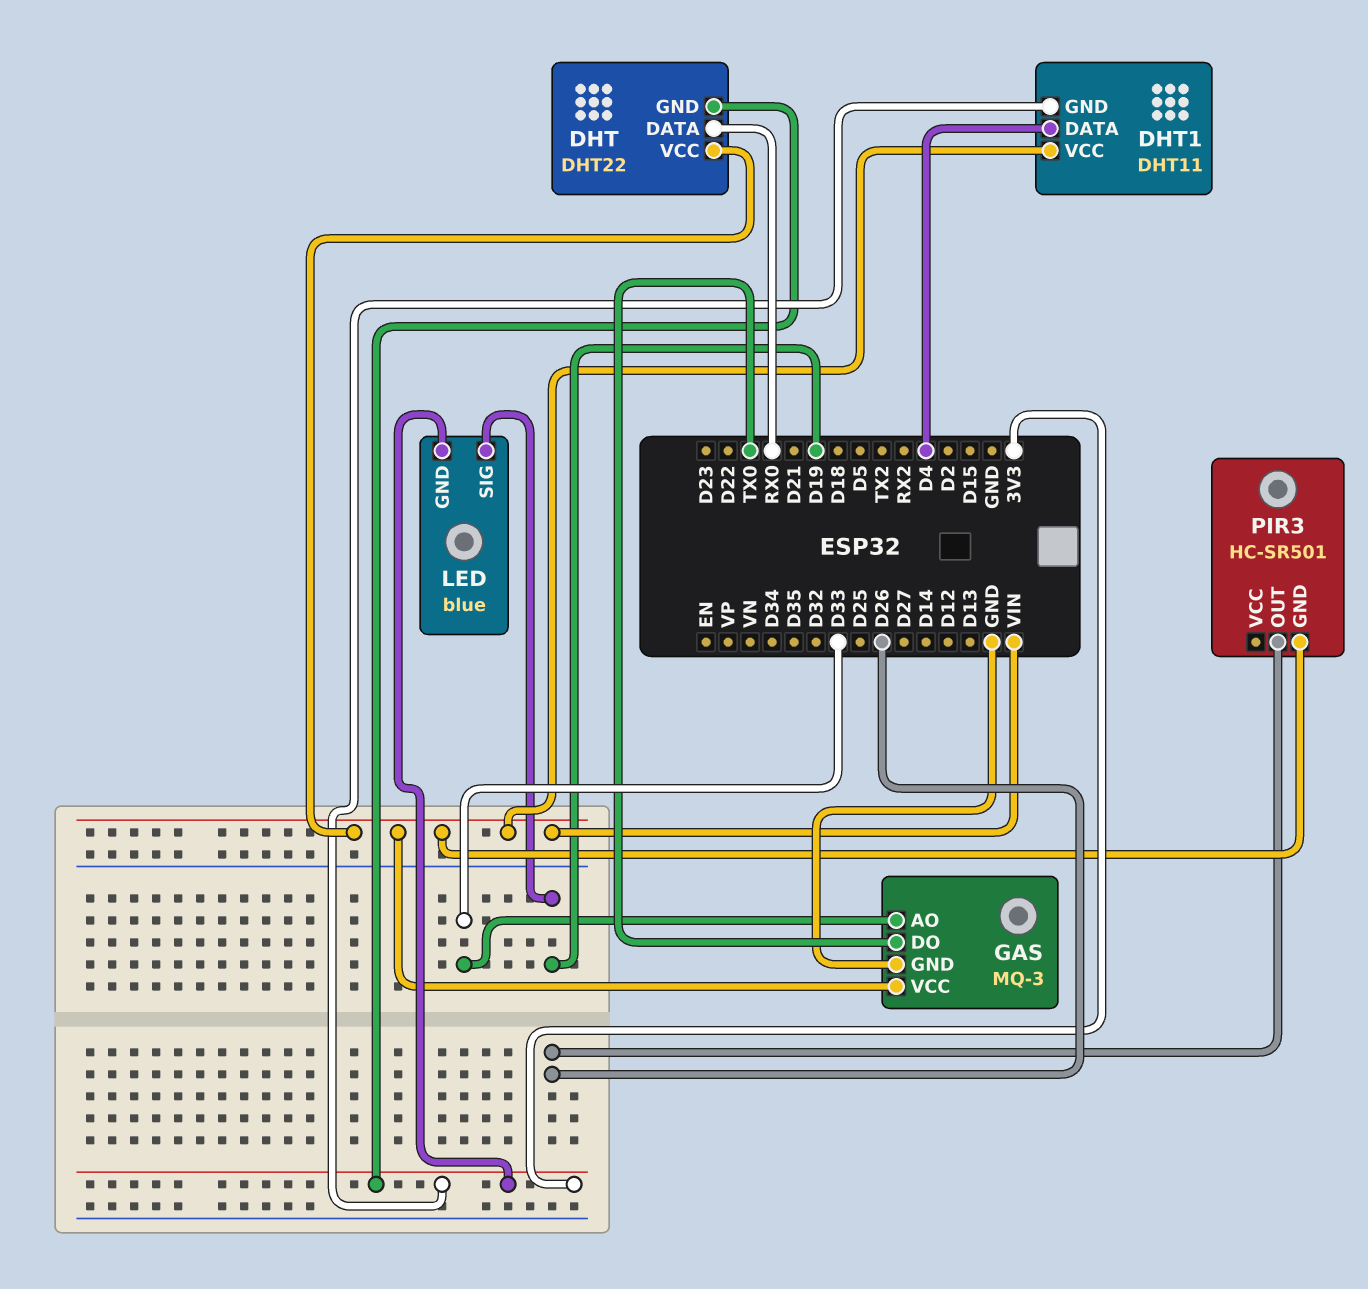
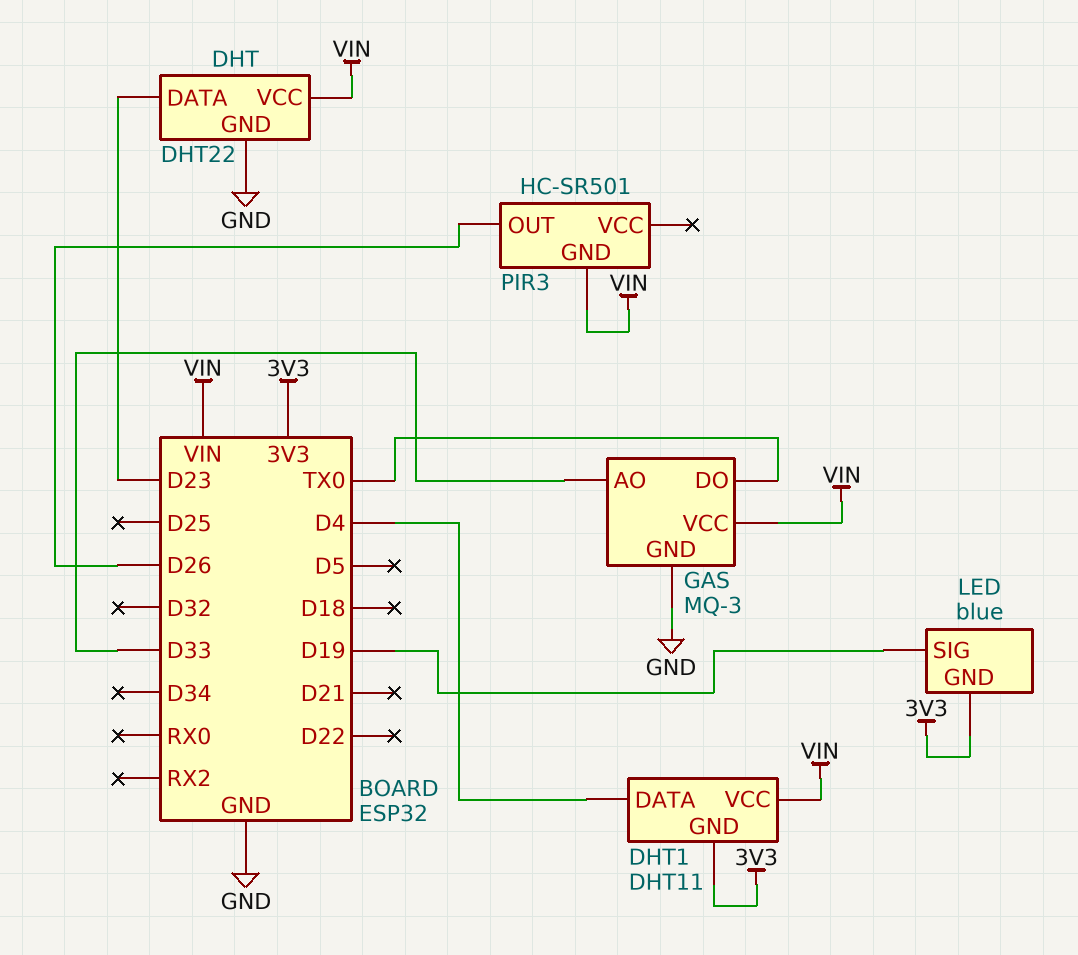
DHT pin DATA: RX0 -> D23
DHT pin GND: 3V3 -> GND

